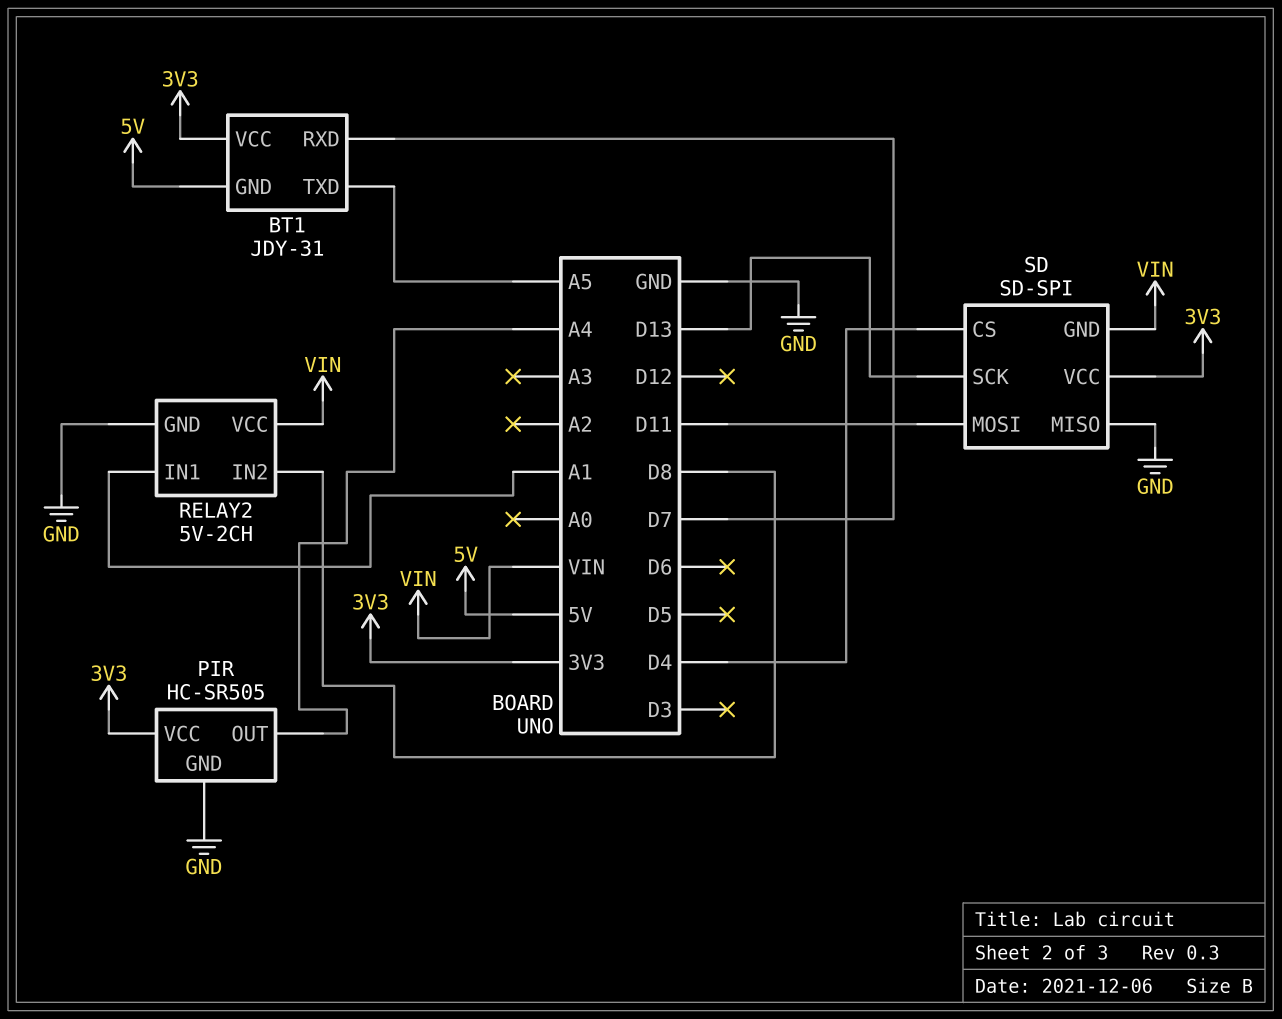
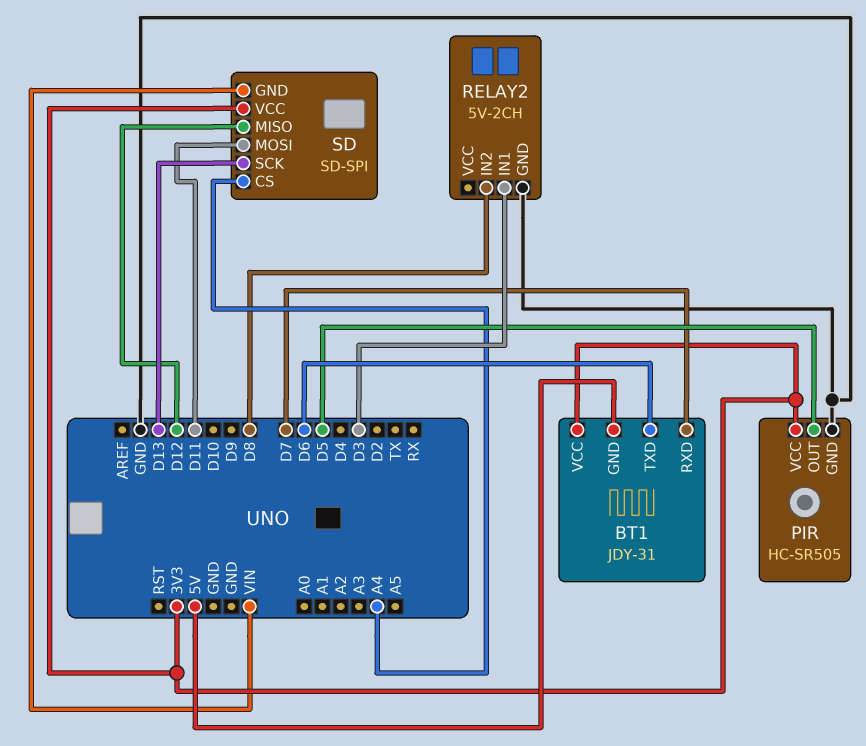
BT1 pin TXD: A5 -> D6
PIR pin OUT: A4 -> D5
RELAY2 pin IN1: A1 -> D3
RELAY2 pin VCC: VIN -> none
SD pin CS: D4 -> A4
SD pin MISO: GND -> D12

